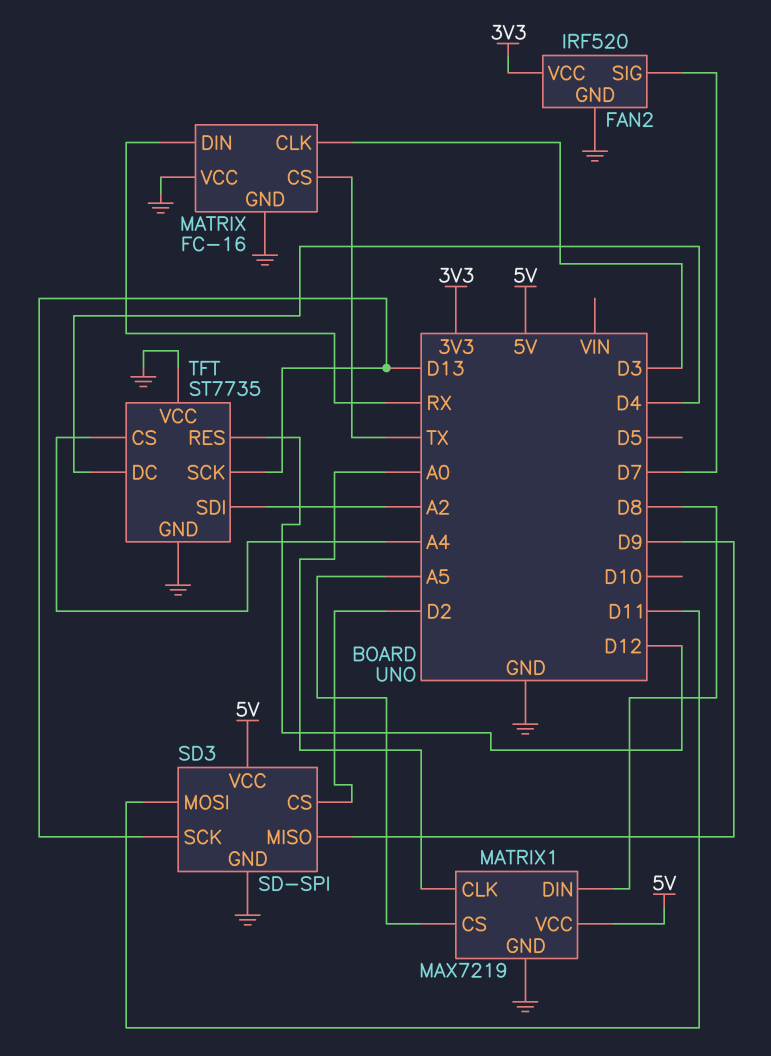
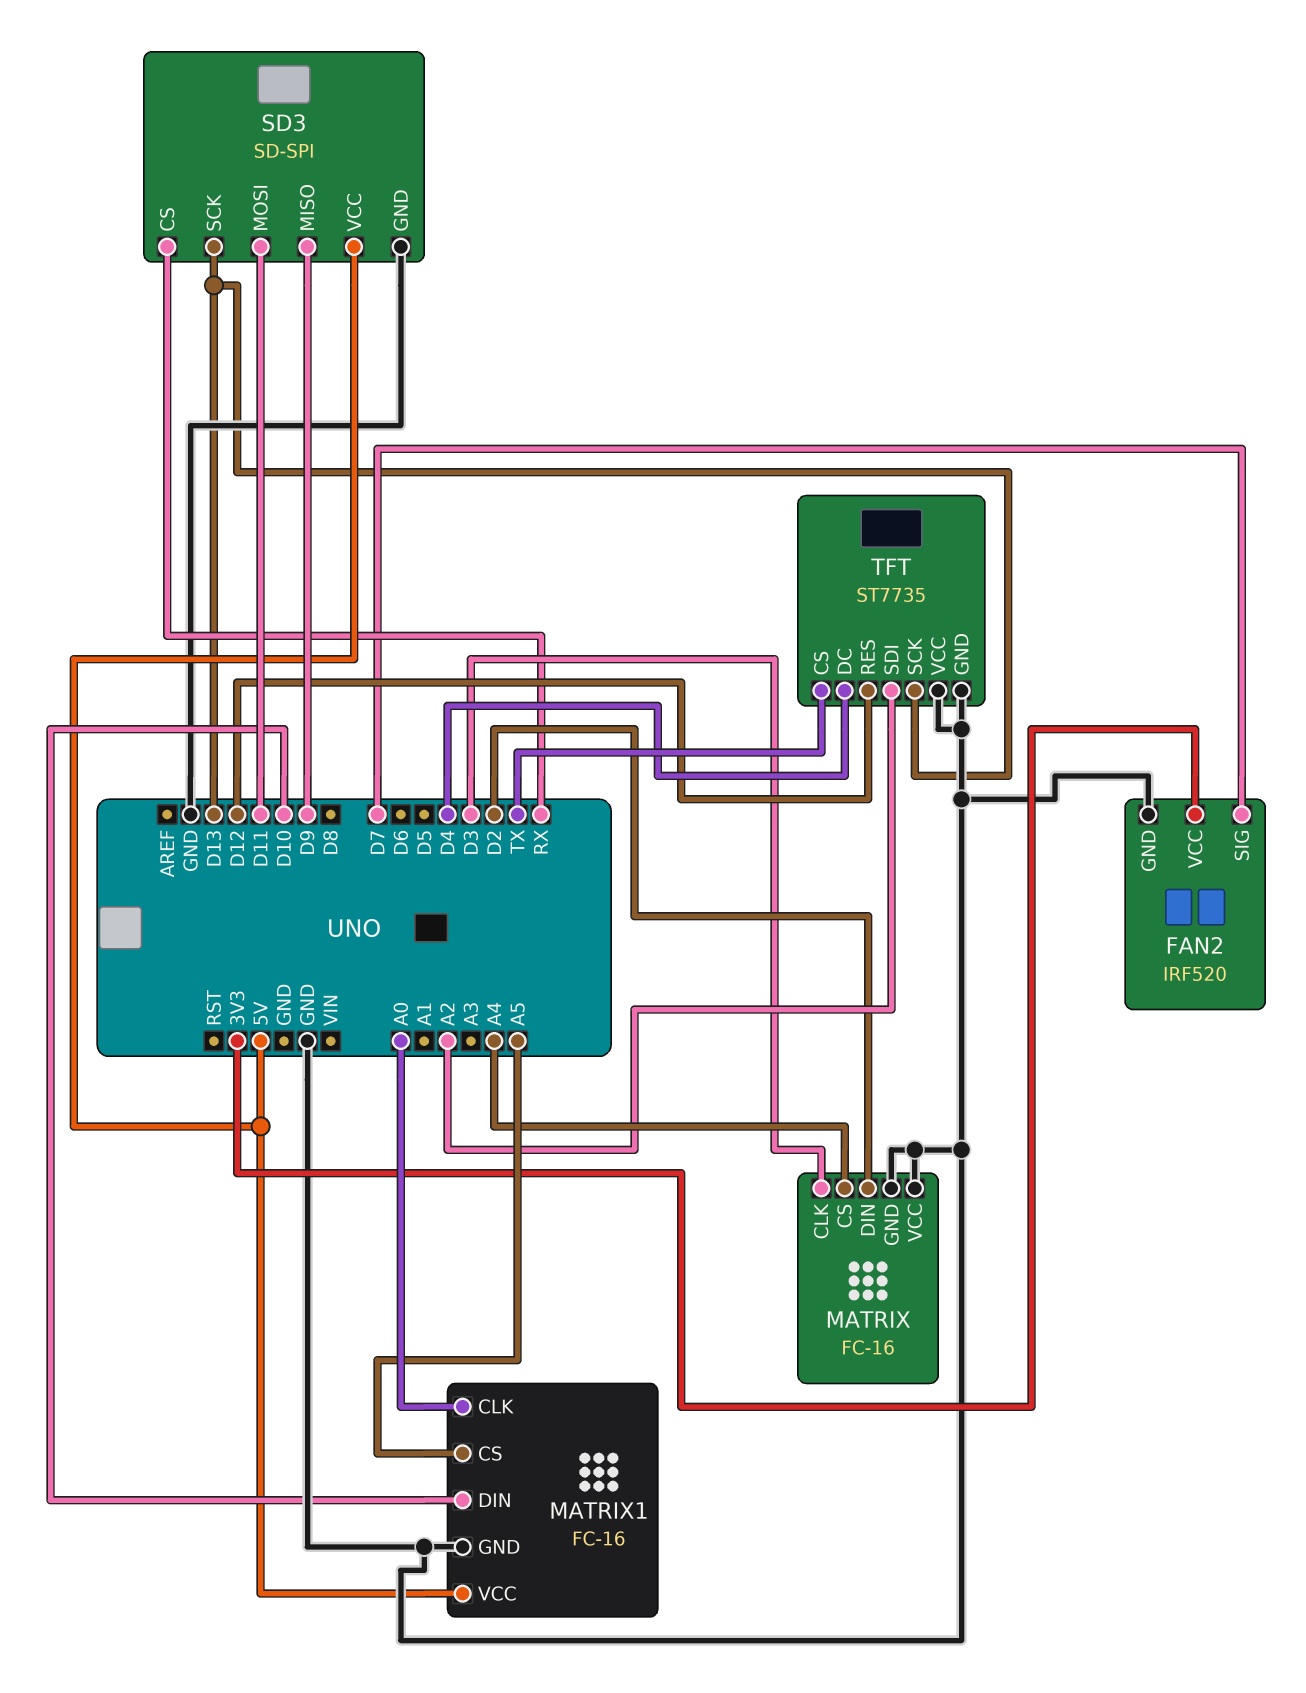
MATRIX pin CS: TX -> A4
MATRIX pin DIN: RX -> D2
MATRIX1: MAX7219 -> FC-16
MATRIX1 pin DIN: D8 -> D10
SD3 pin CS: D2 -> RX
TFT pin CS: A4 -> TX

